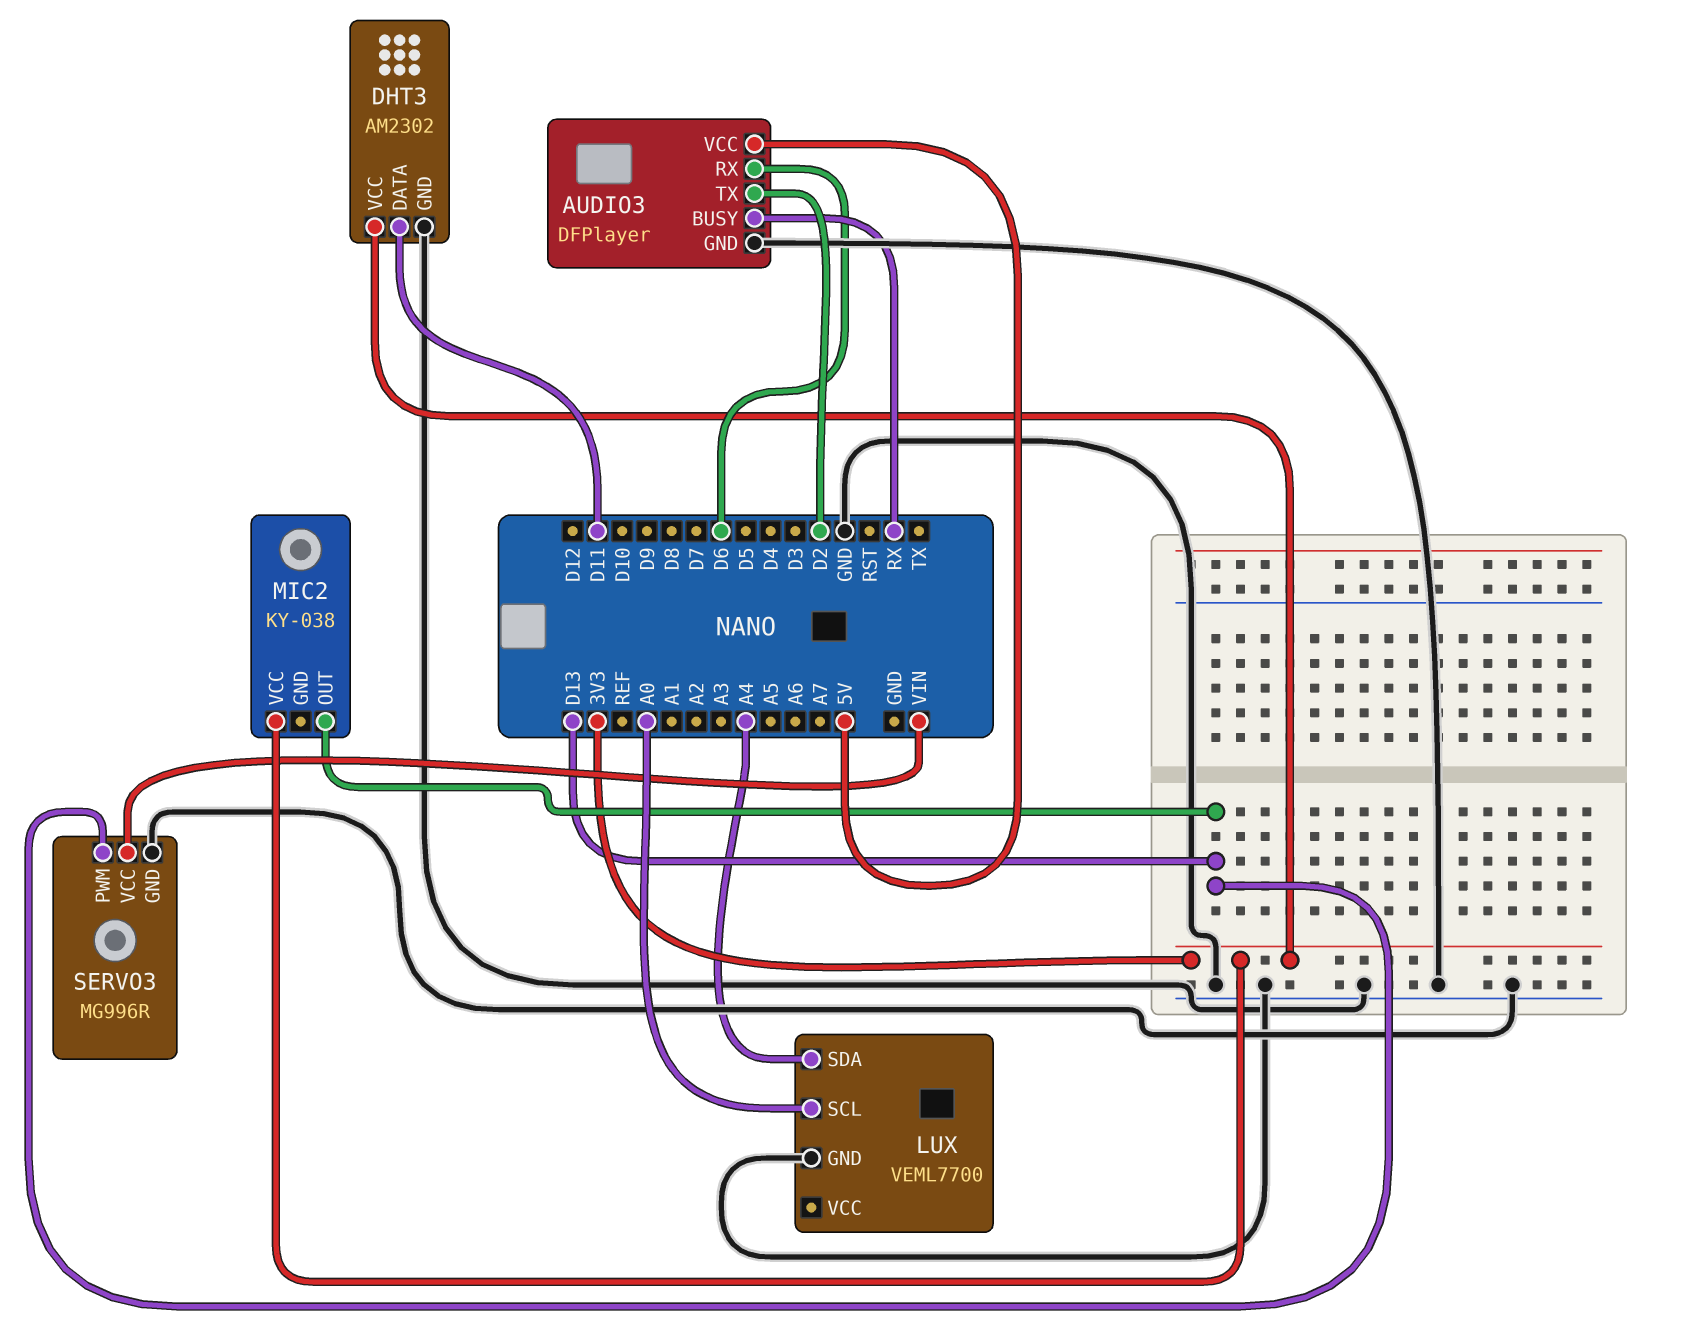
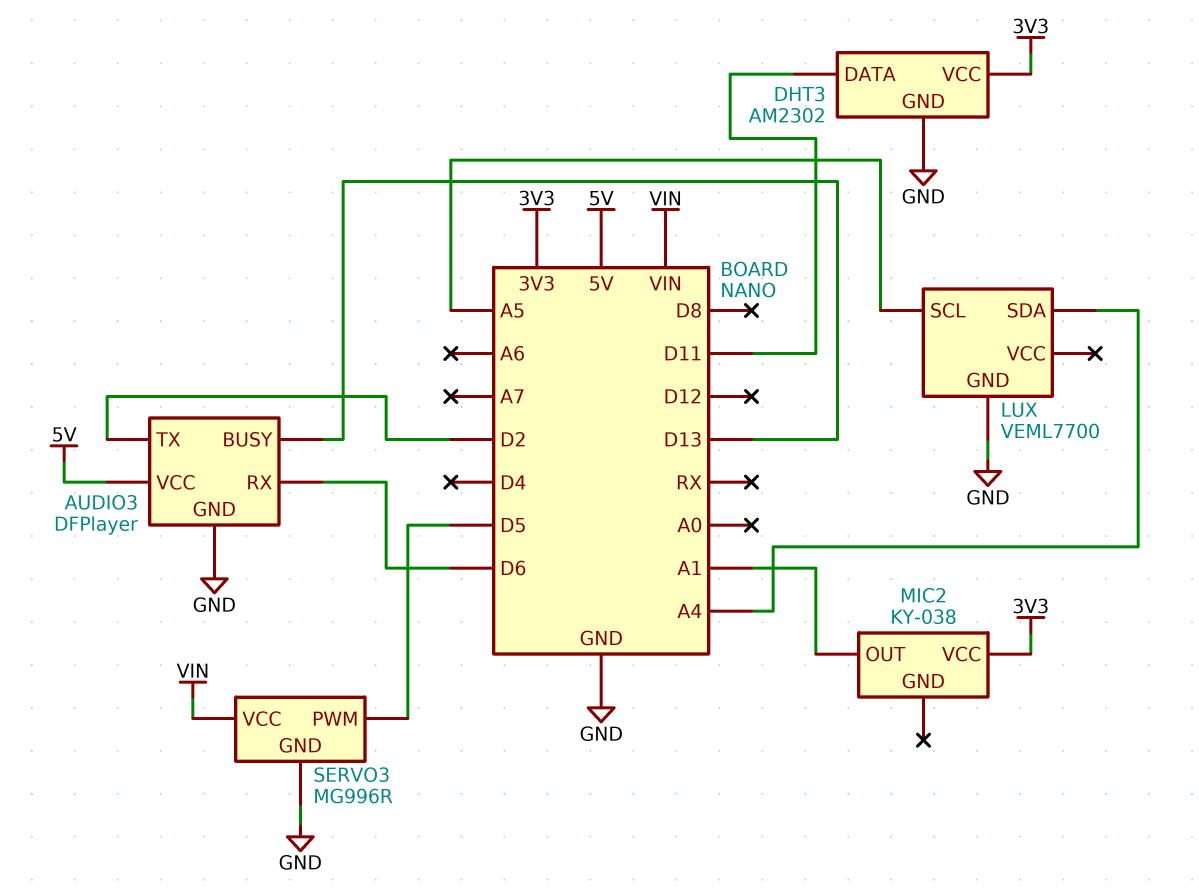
AUDIO3 pin BUSY: RX -> D13
LUX pin SCL: A0 -> A5
MIC2 pin OUT: D13 -> A1
SERVO3 pin PWM: D13 -> D5

